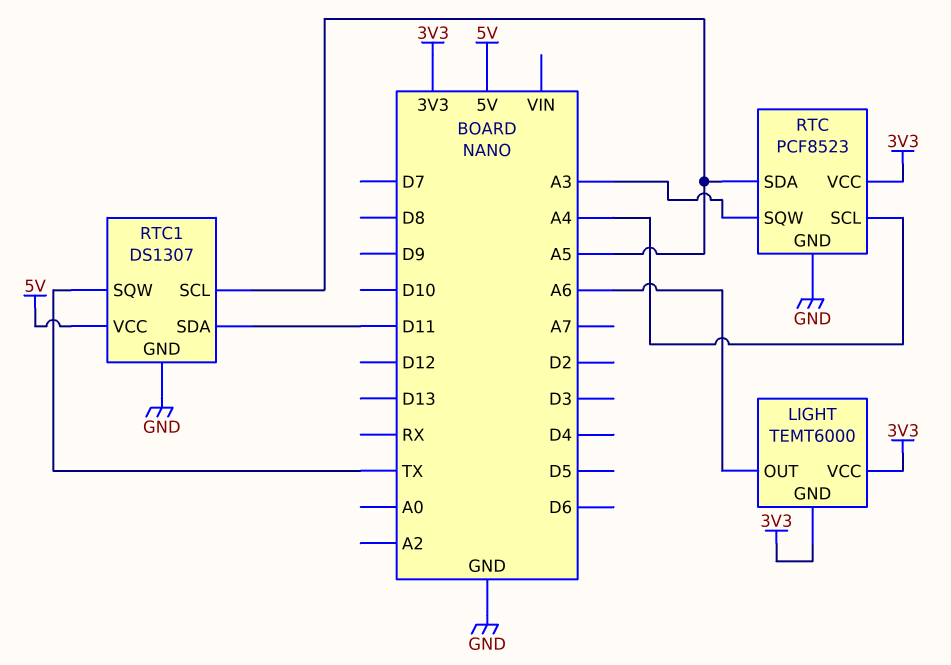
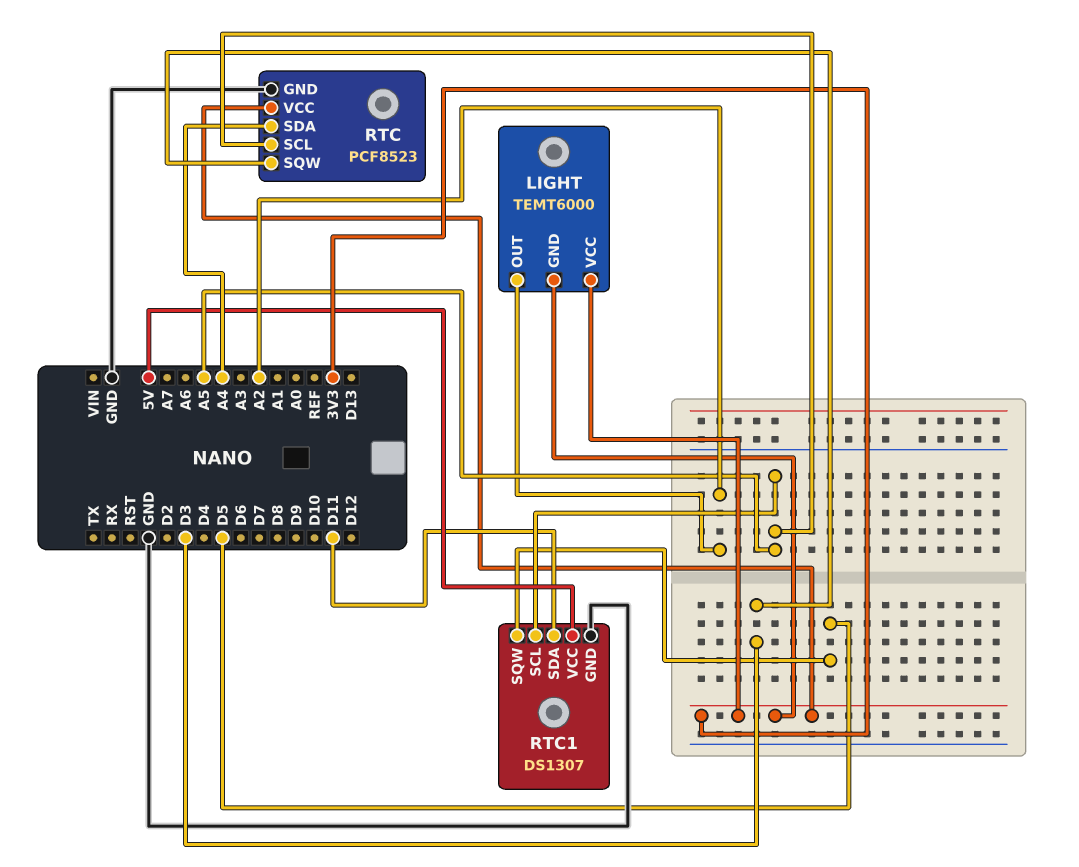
LIGHT pin OUT: A6 -> A2
RTC pin SCL: A4 -> A5
RTC pin SDA: A5 -> A4
RTC pin SQW: A3 -> D3
RTC1 pin SQW: TX -> D5

